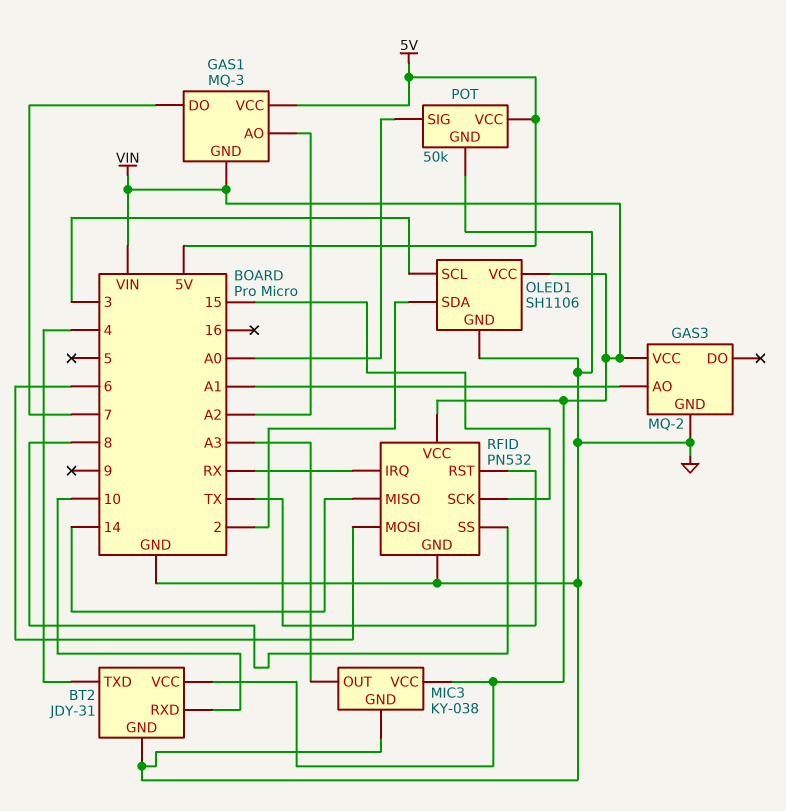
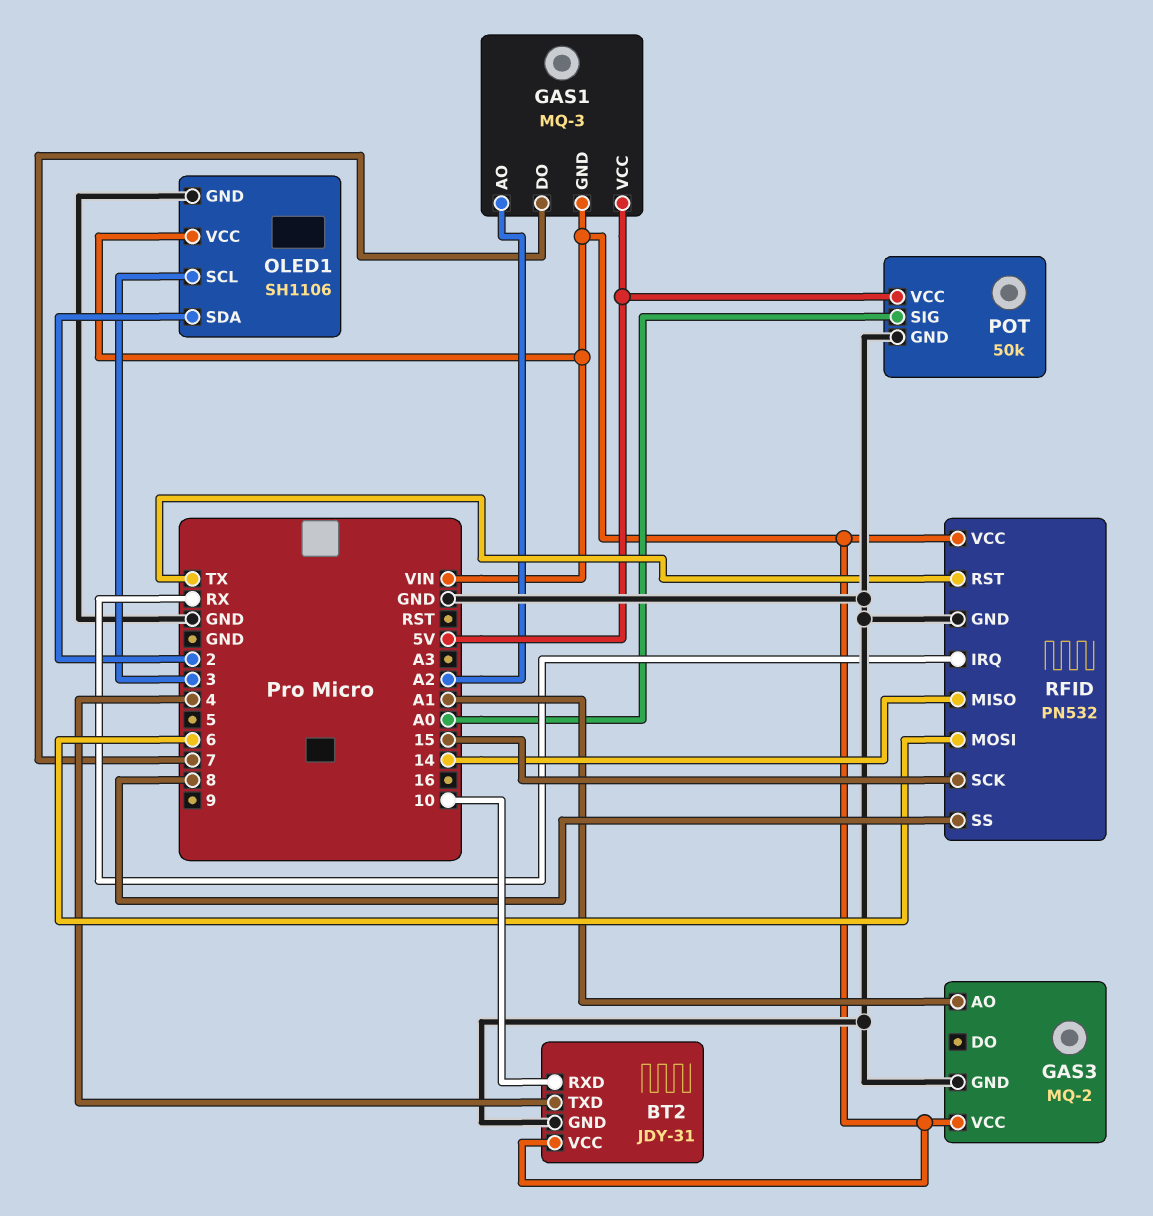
MIC3: KY-038 -> none
MIC3 pin GND: GND -> none
MIC3 pin OUT: A3 -> none
MIC3 pin VCC: VIN -> none

